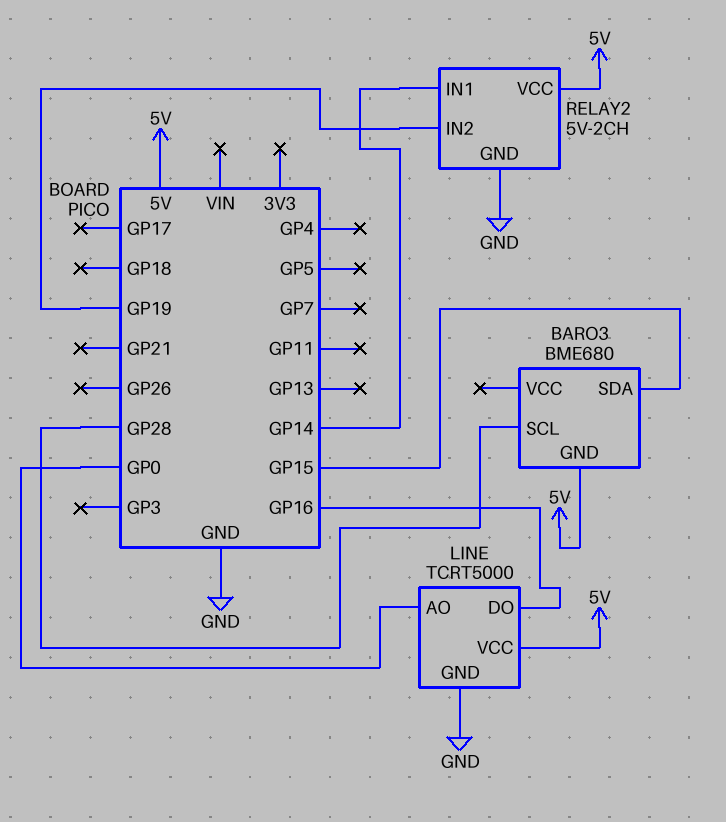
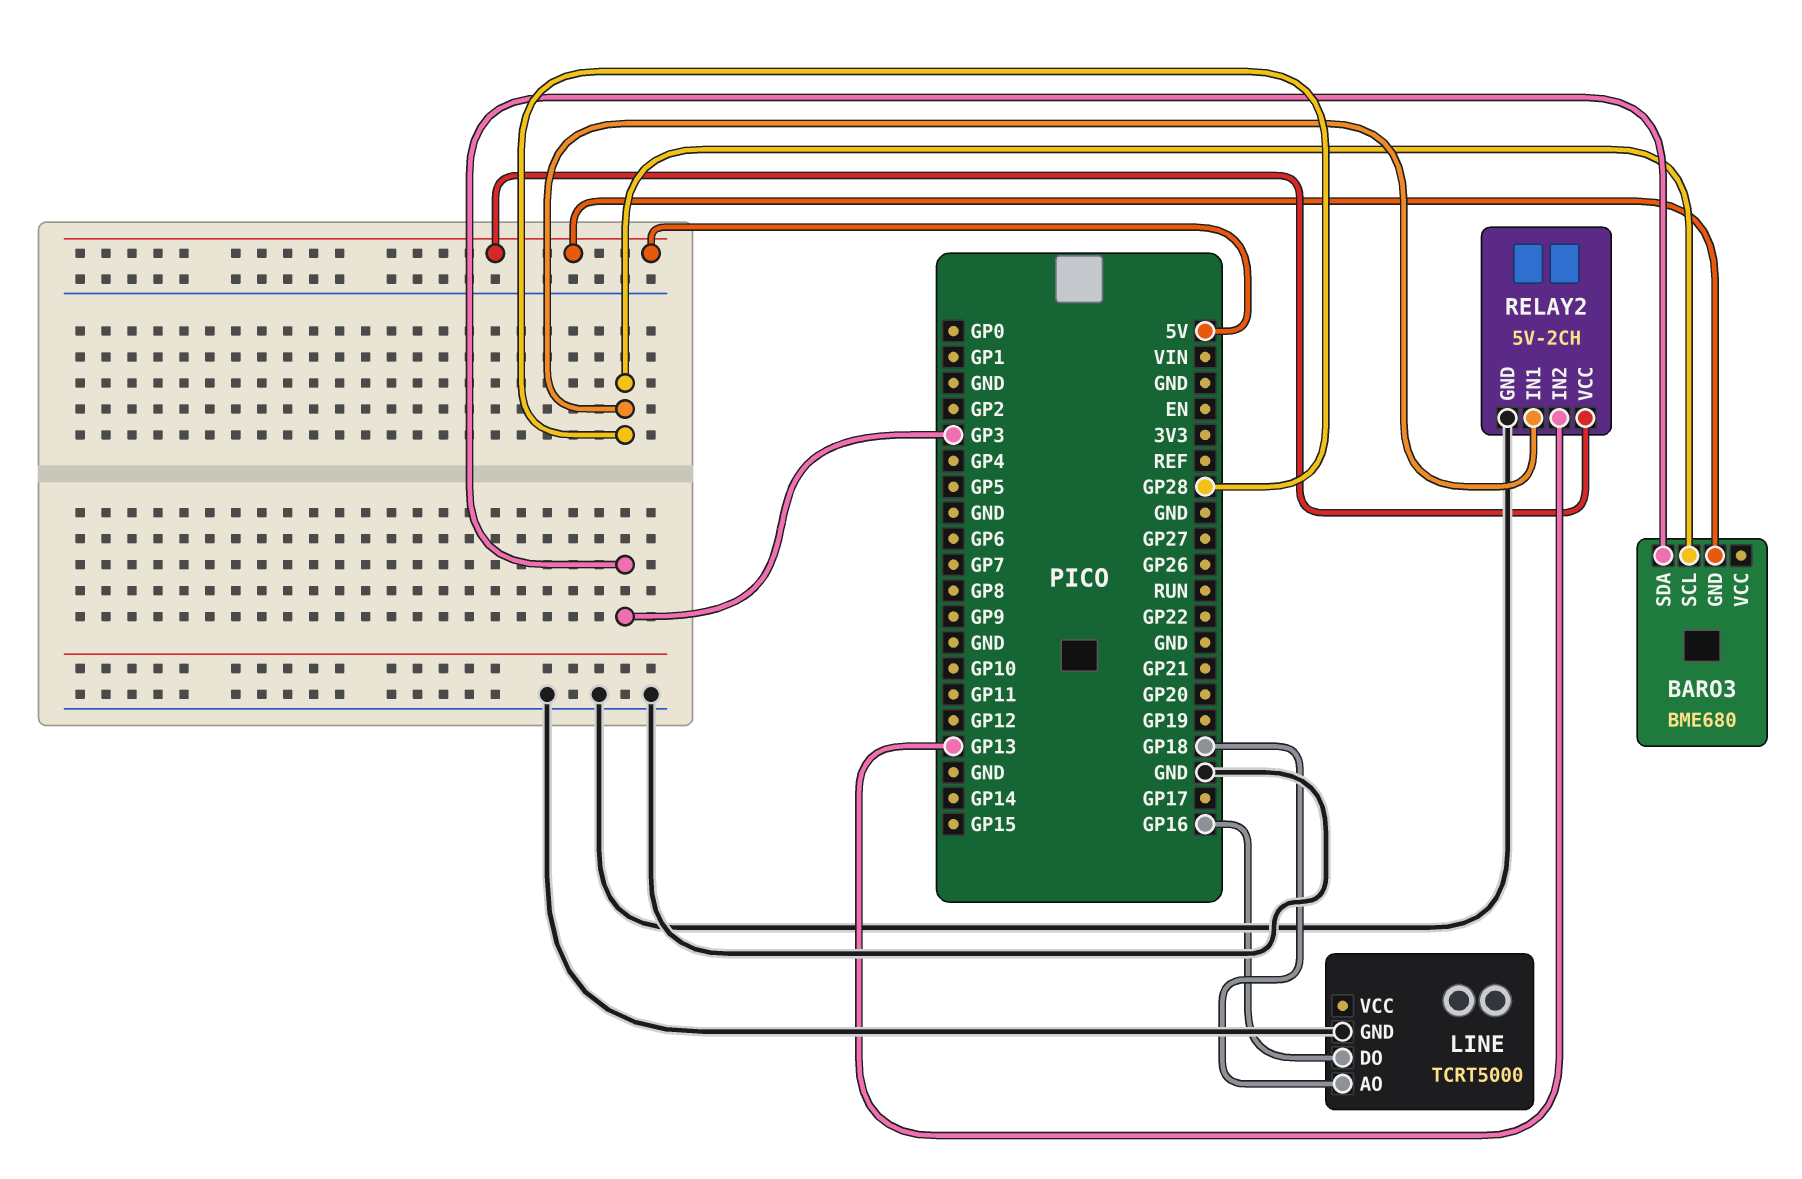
BARO3 pin SDA: GP15 -> GP3
LINE pin AO: GP0 -> GP18
LINE pin VCC: 5V -> none
RELAY2 pin IN1: GP14 -> GP28
RELAY2 pin IN2: GP19 -> GP13

